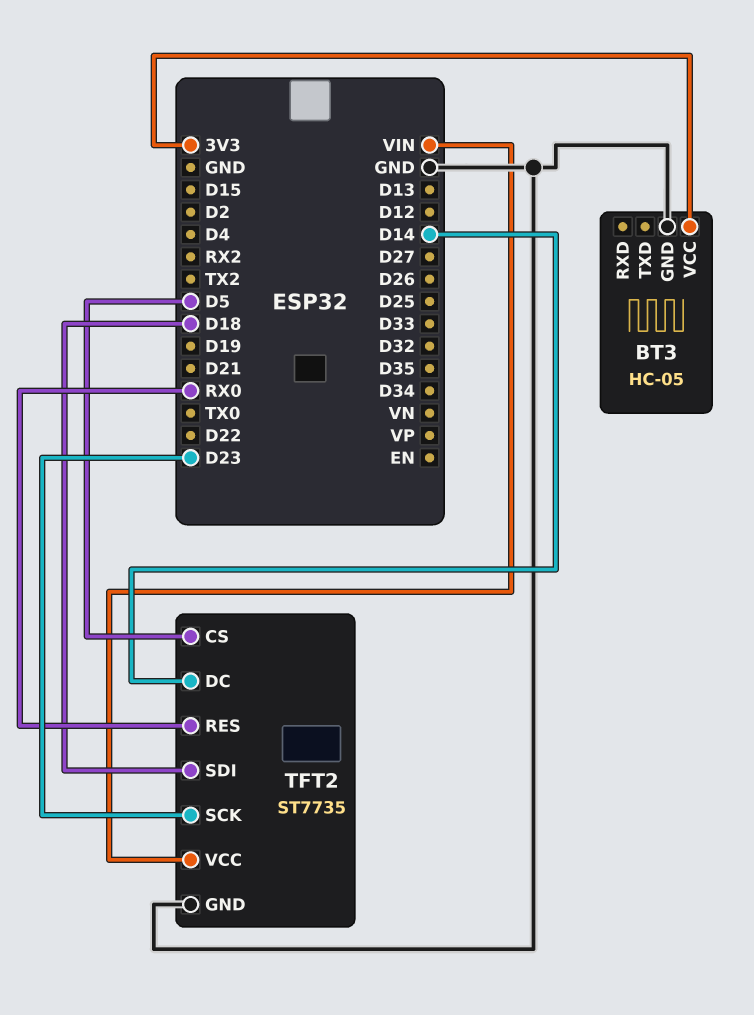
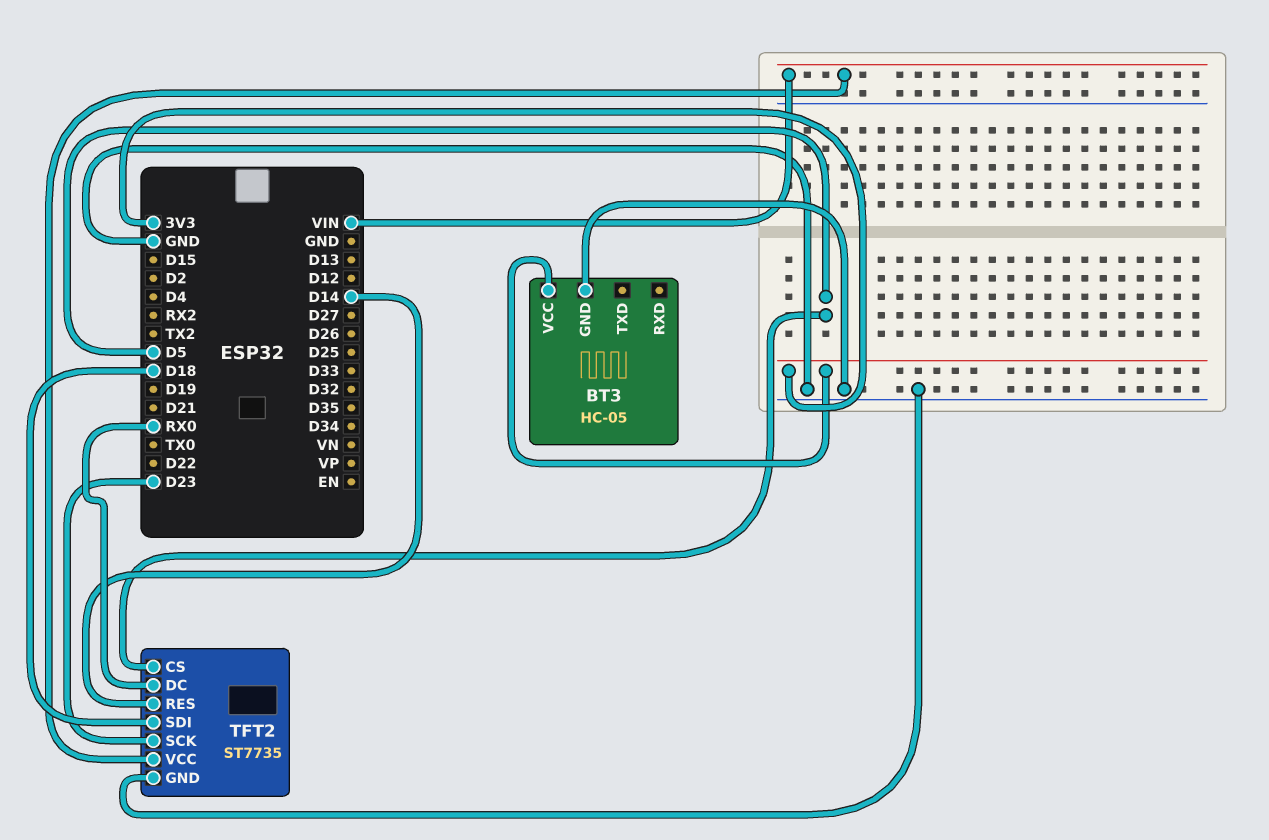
TFT2 pin DC: D14 -> RX0
TFT2 pin RES: RX0 -> D14

